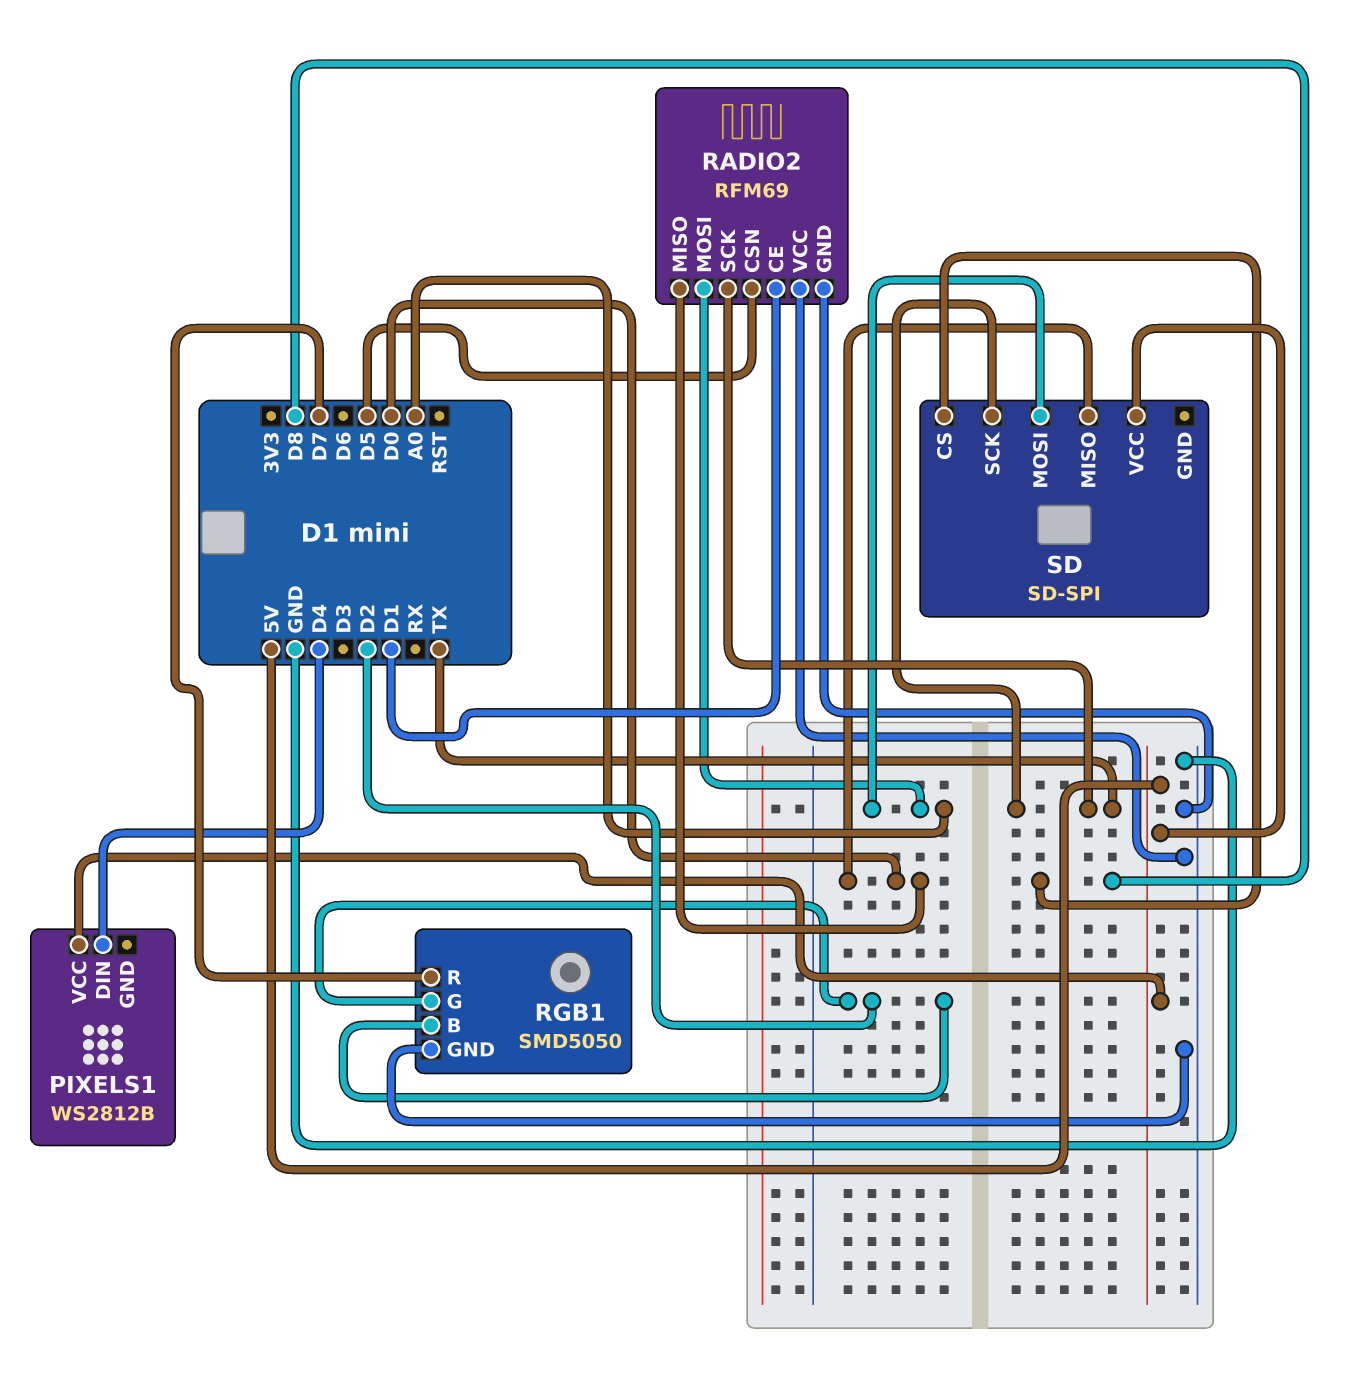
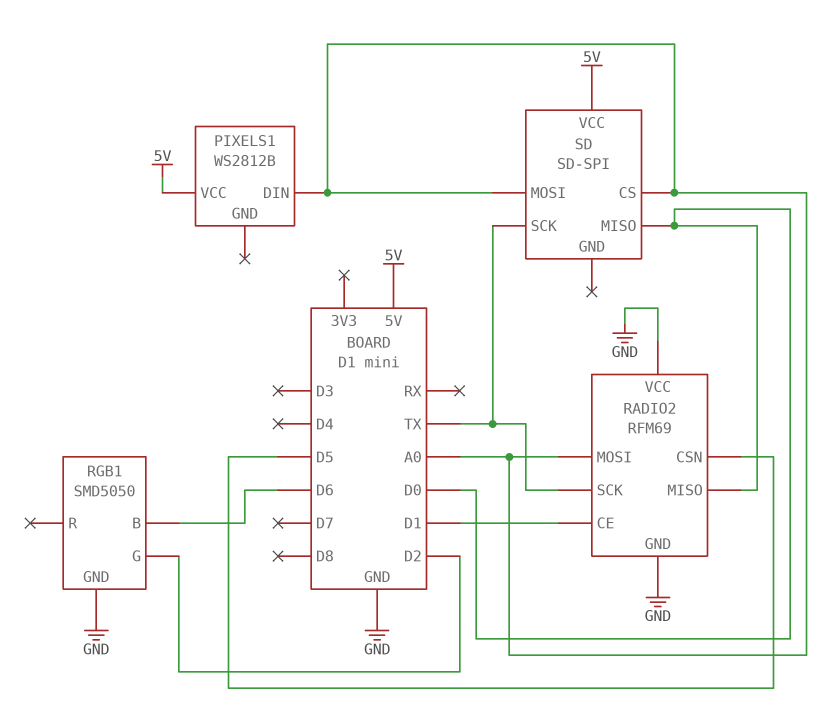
PIXELS1 pin DIN: D4 -> A0
RGB1 pin B: D2 -> D6
RGB1 pin R: D7 -> none
SD pin CS: D8 -> A0

